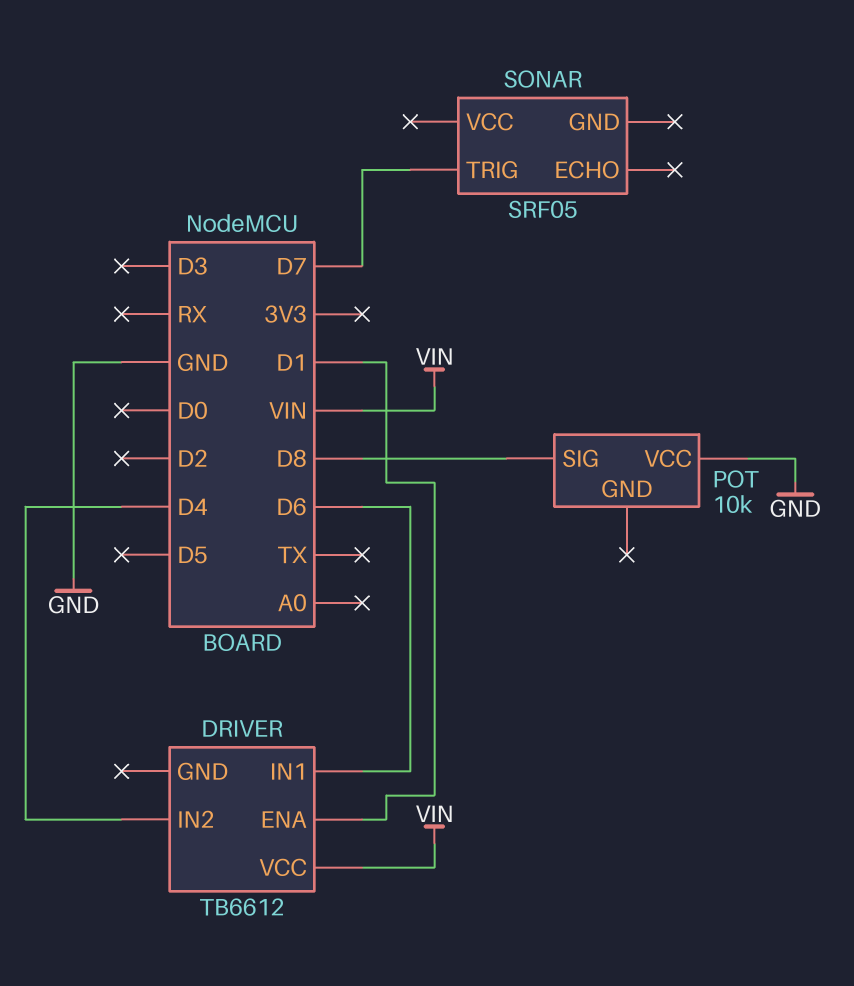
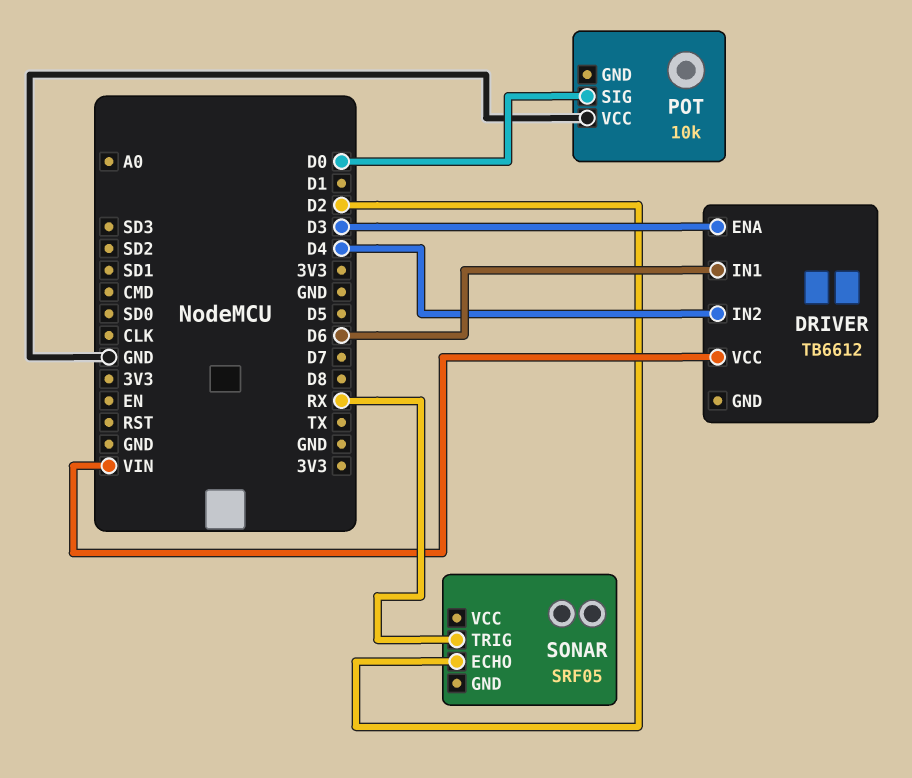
DRIVER pin ENA: D1 -> D3
POT pin SIG: D8 -> D0
SONAR pin ECHO: none -> D2
SONAR pin TRIG: D7 -> RX

